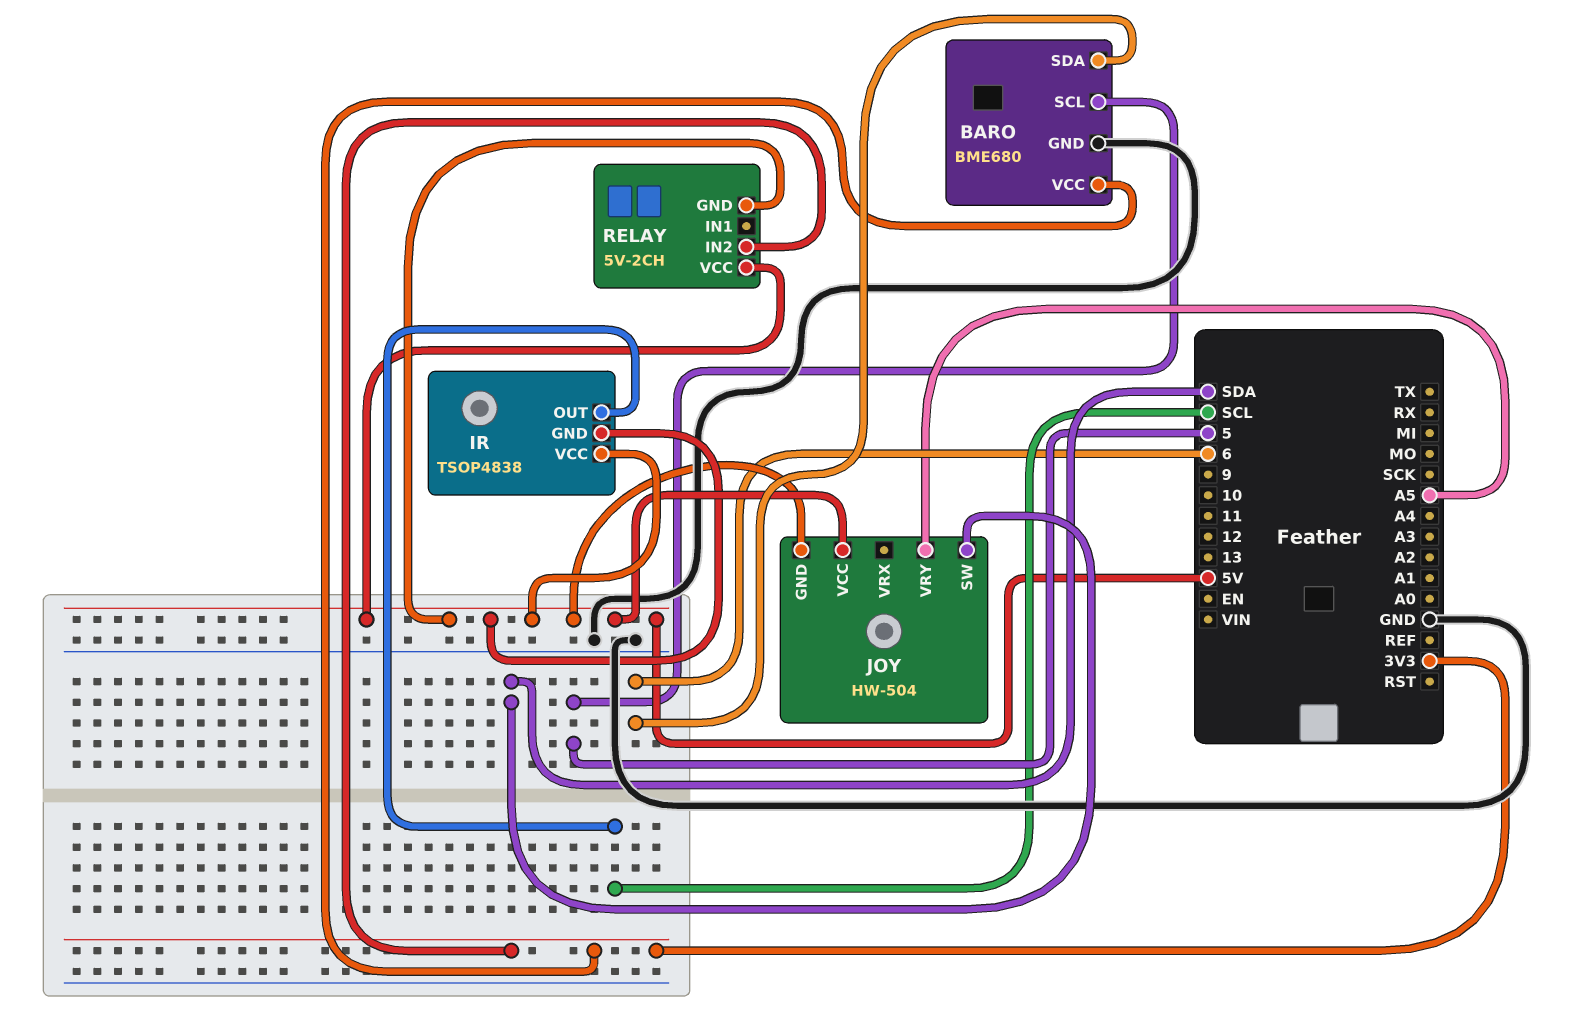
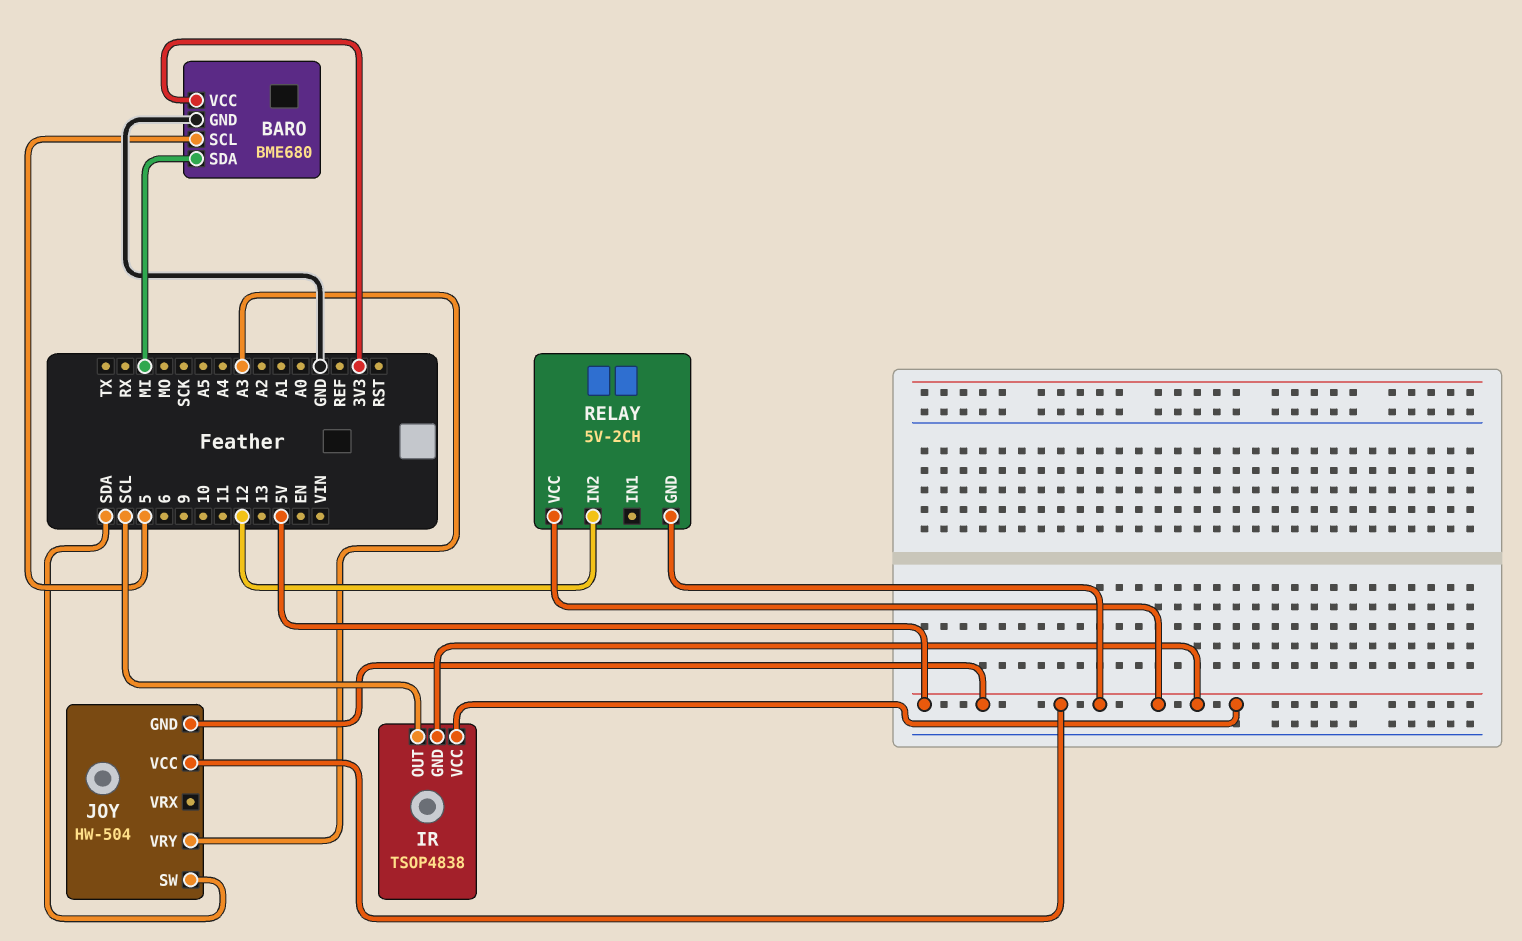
BARO pin SDA: 6 -> MI
JOY pin VRY: A5 -> A3
RELAY pin IN2: 3V3 -> 12

